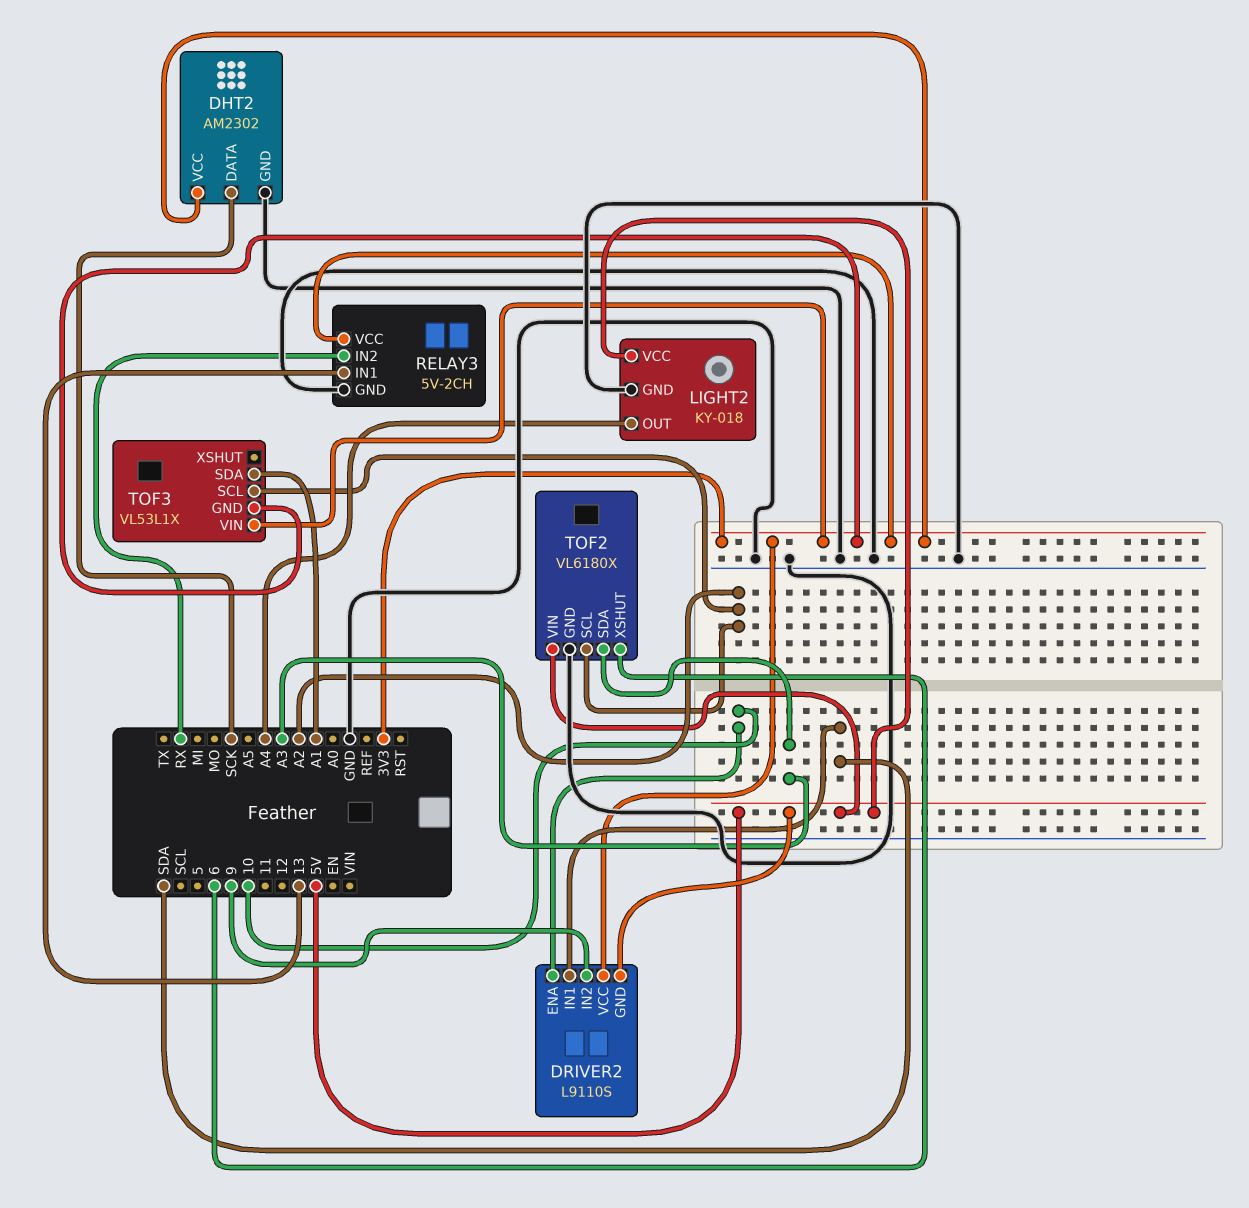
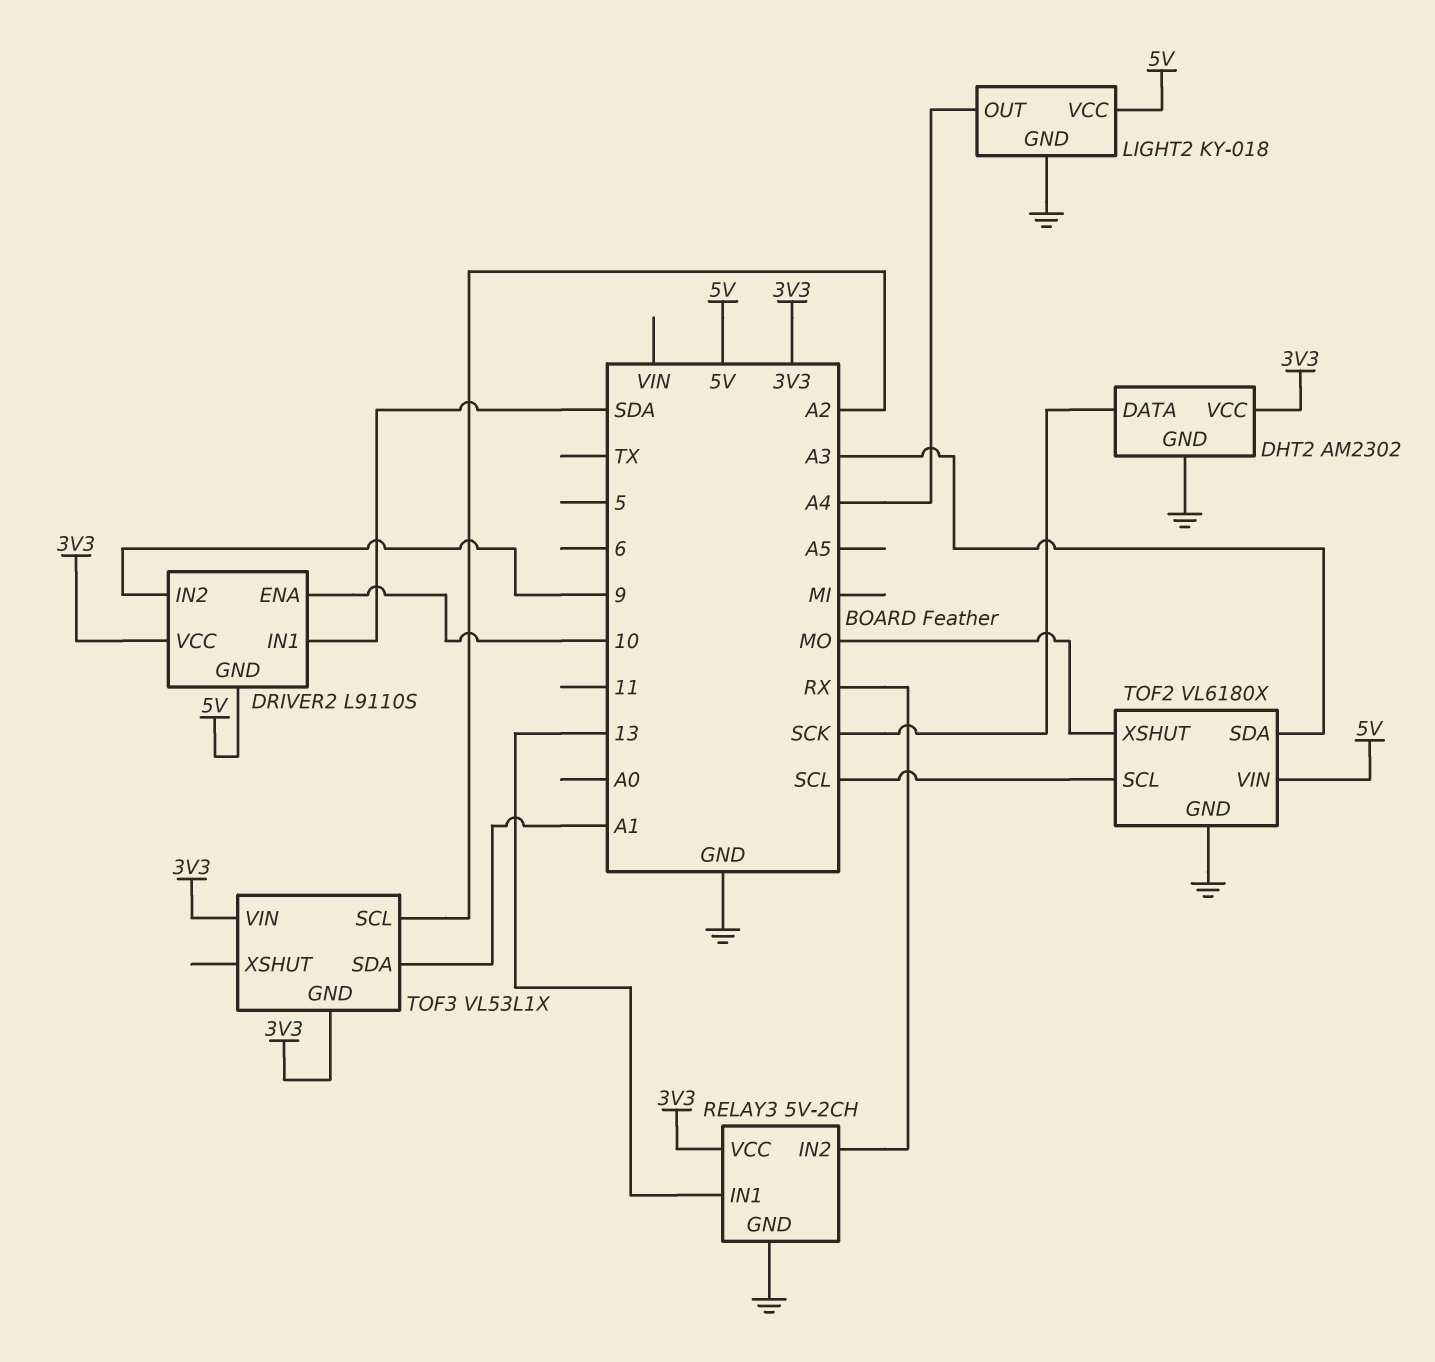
TOF2 pin SCL: A2 -> SCL
TOF2 pin XSHUT: 6 -> MO

